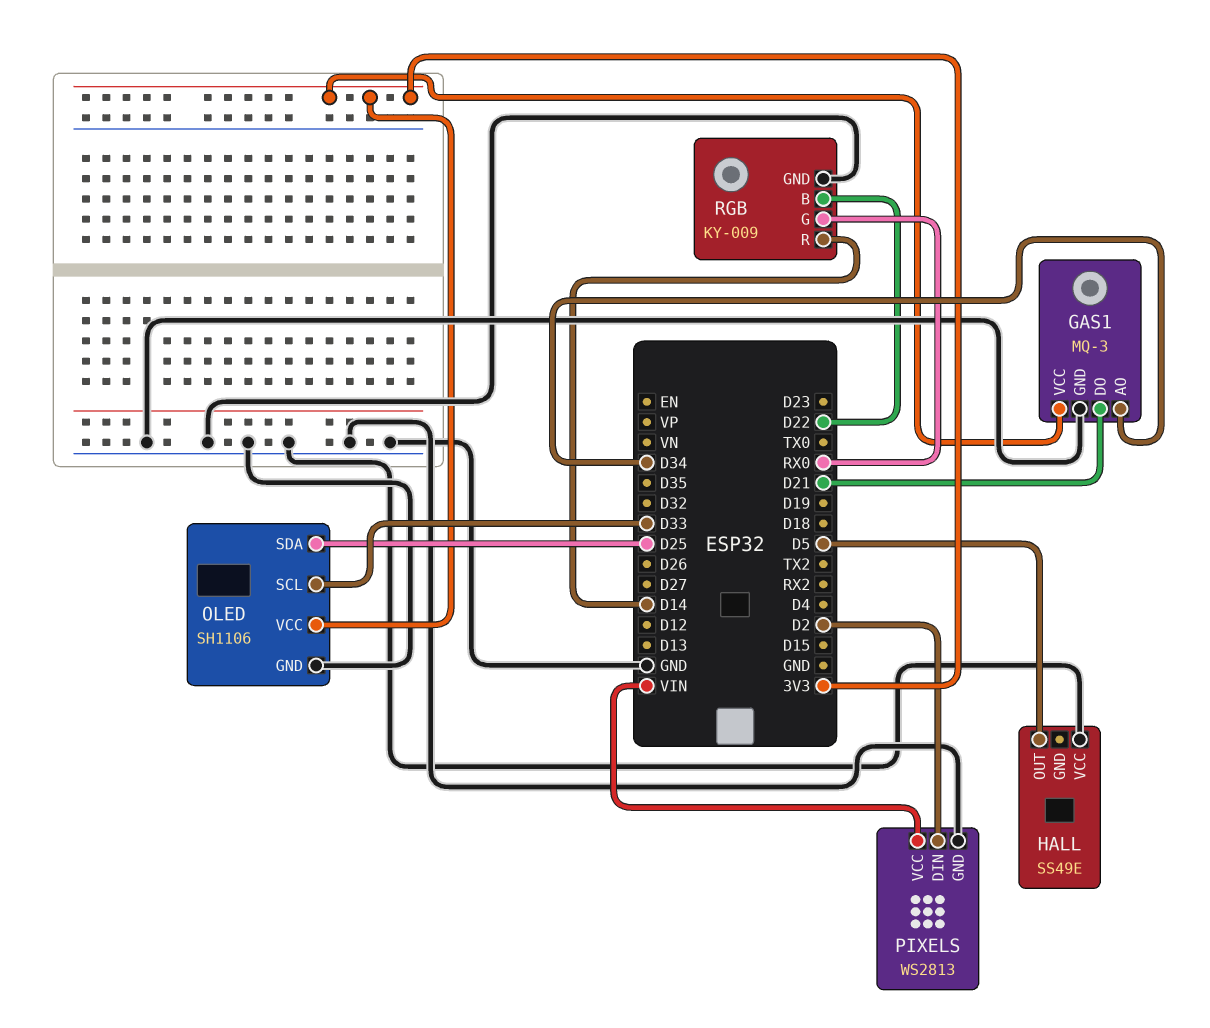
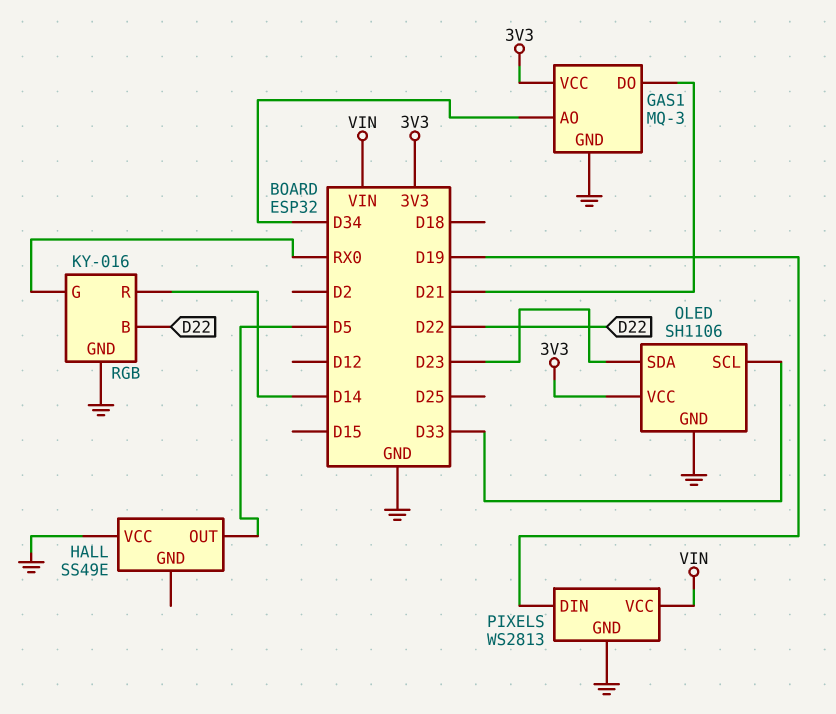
OLED pin SDA: D25 -> D23
PIXELS pin DIN: D2 -> D19
RGB: KY-009 -> KY-016

